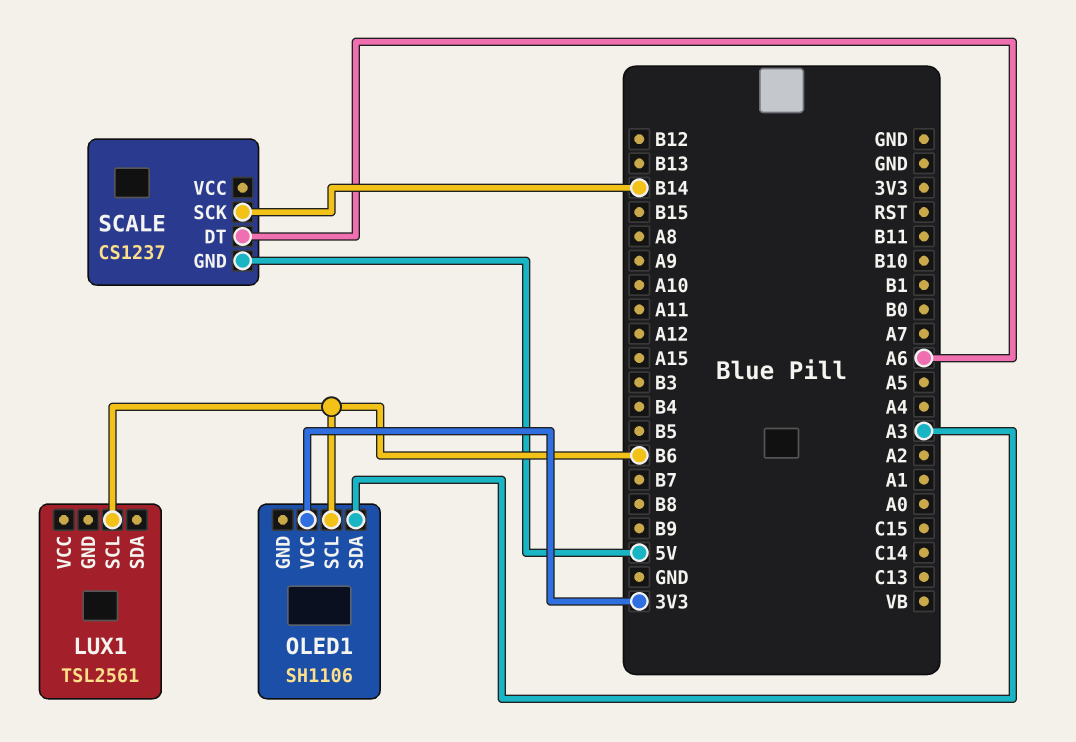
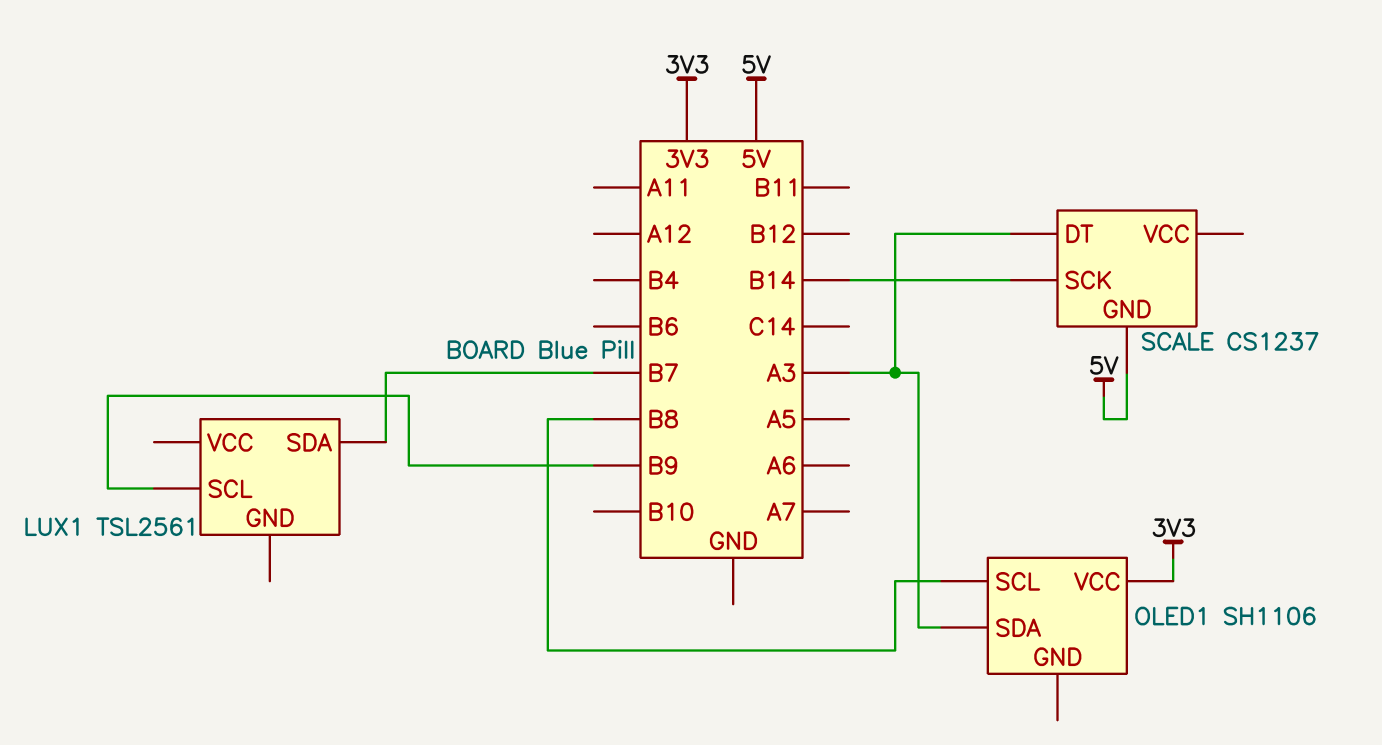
LUX1 pin SCL: B6 -> B9
LUX1 pin SDA: none -> B7
OLED1 pin SCL: B6 -> B8
SCALE pin DT: A6 -> A3

